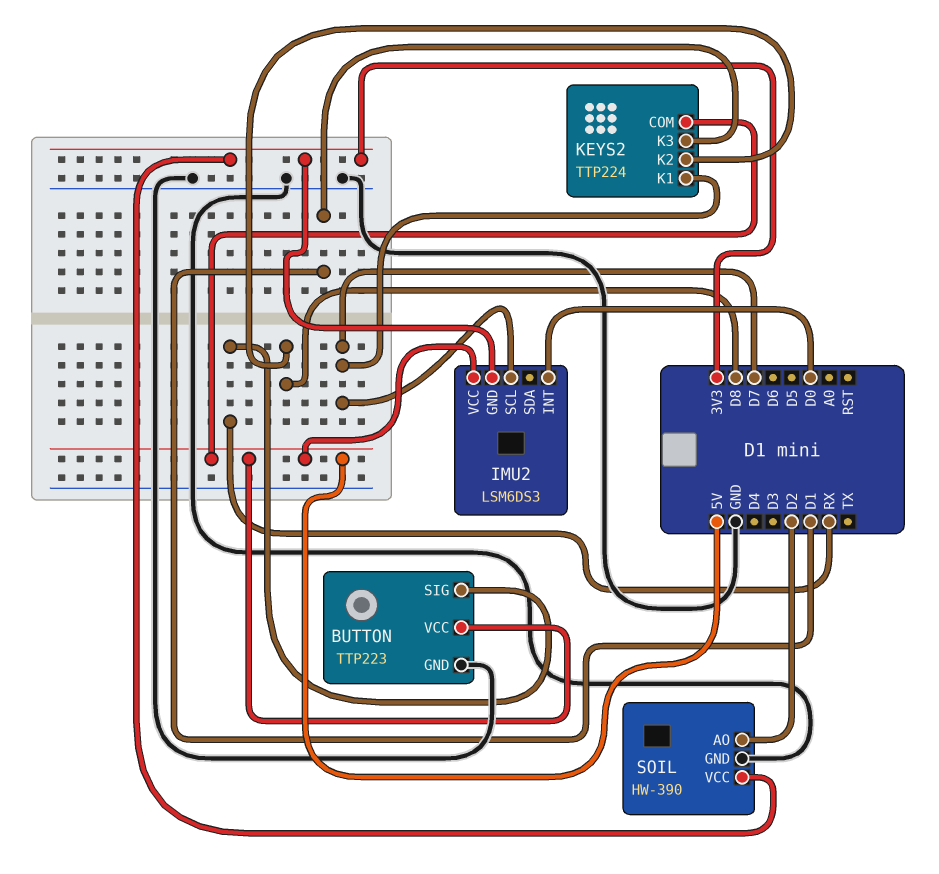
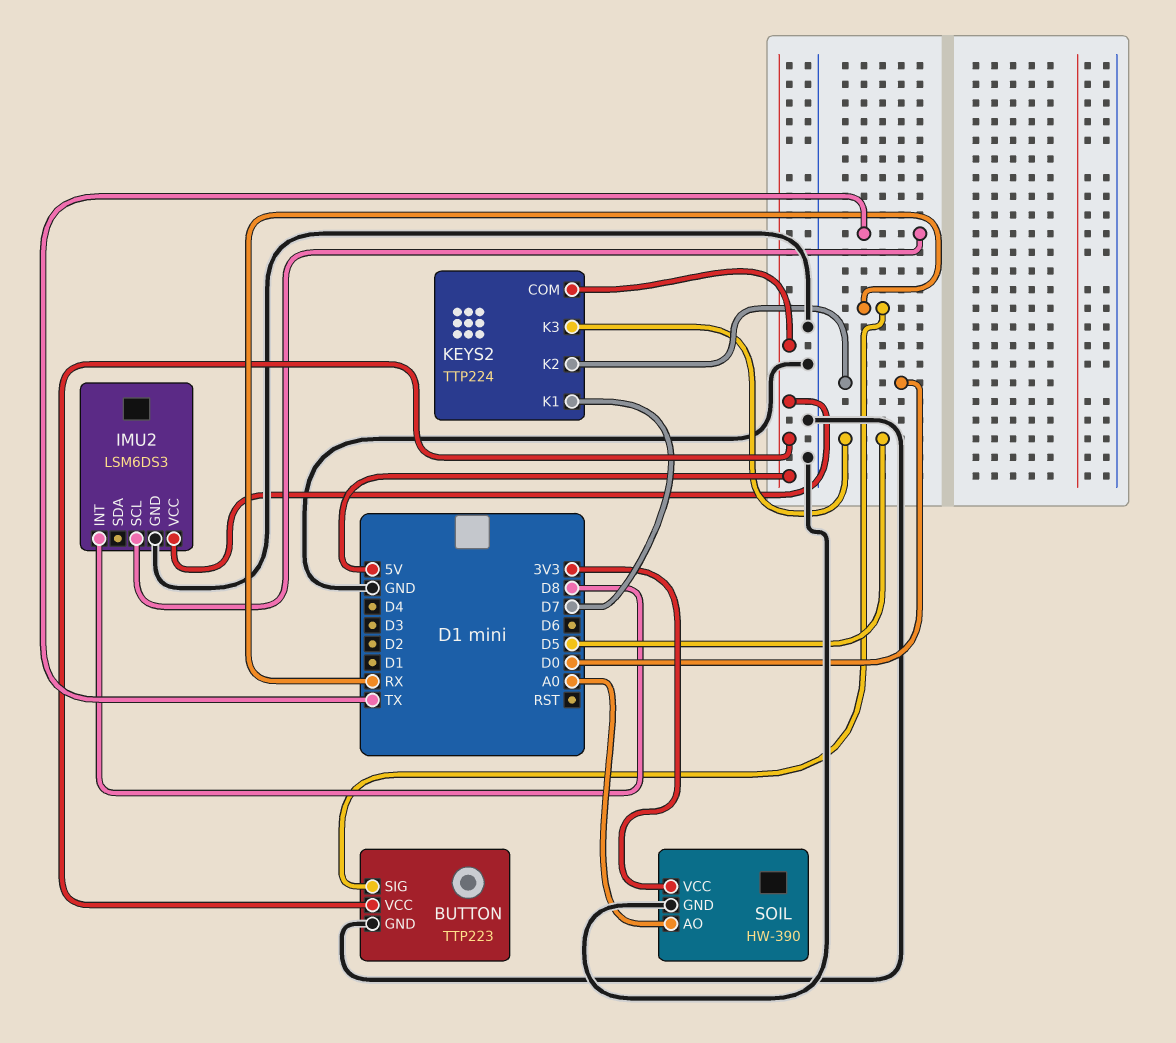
IMU2 pin GND: 3V3 -> GND
IMU2 pin INT: D0 -> D8
IMU2 pin SCL: D7 -> TX
KEYS2 pin K2: D8 -> D0
KEYS2 pin K3: D1 -> D5
SOIL pin AO: D2 -> A0

